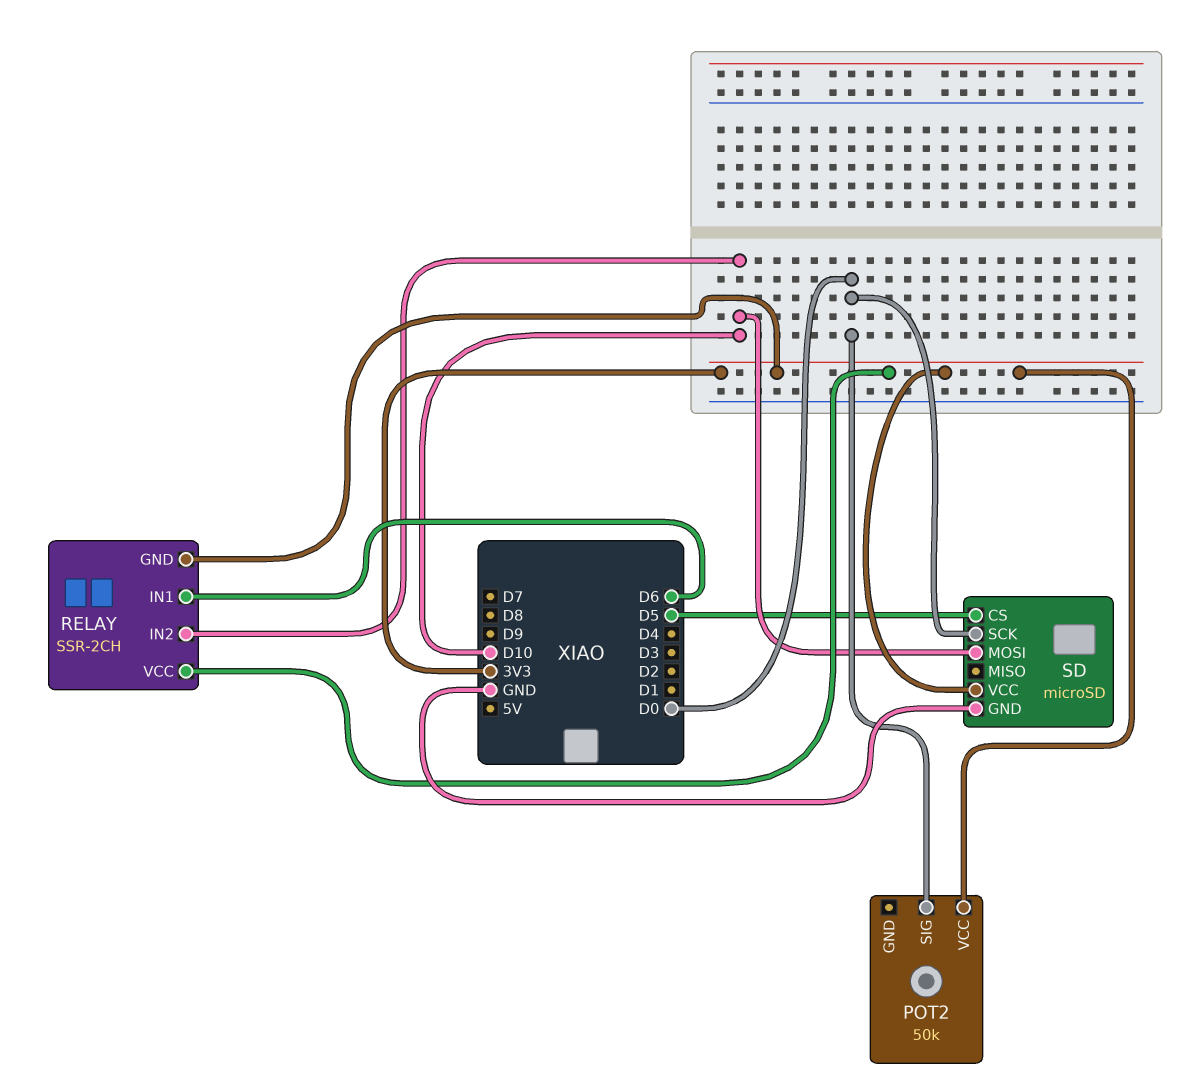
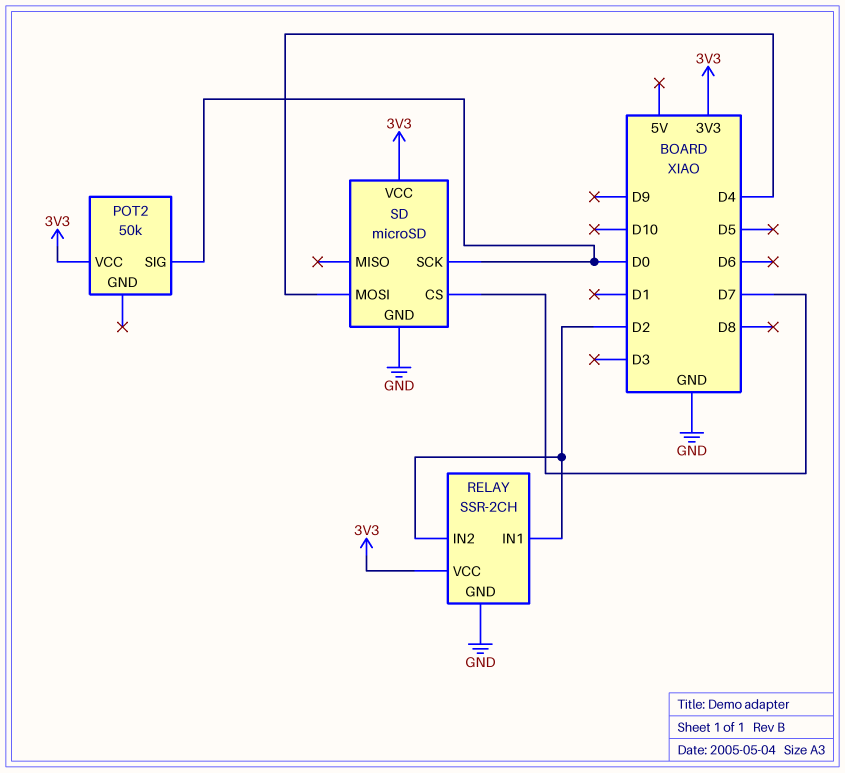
RELAY pin GND: 3V3 -> GND
RELAY pin IN1: D6 -> D2
RELAY pin IN2: D10 -> D2
SD pin CS: D5 -> D7
SD pin MOSI: D10 -> D4

